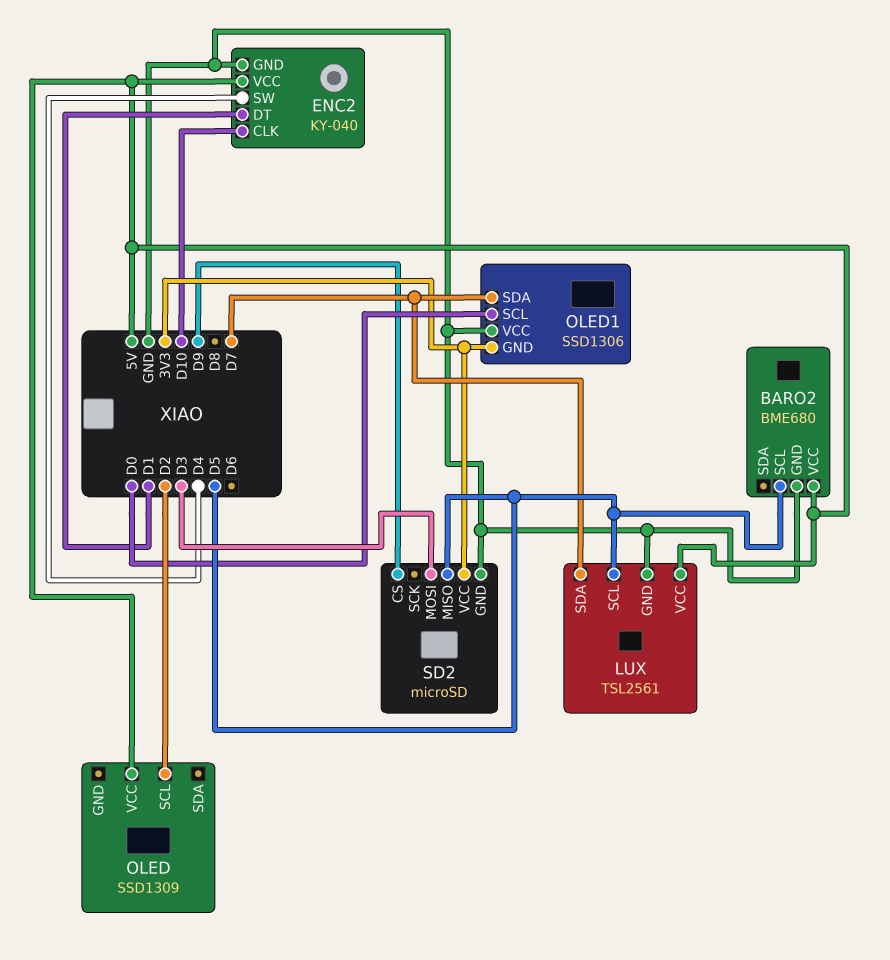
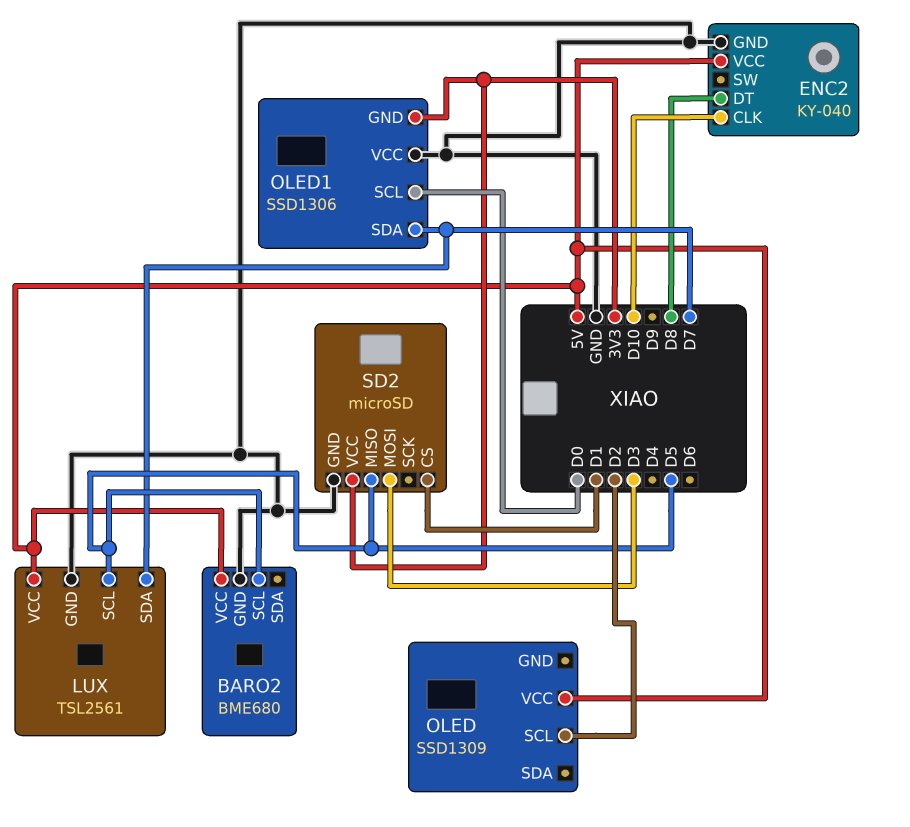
ENC2 pin DT: D1 -> D8
ENC2 pin SW: D4 -> none
SD2 pin CS: D9 -> D1

